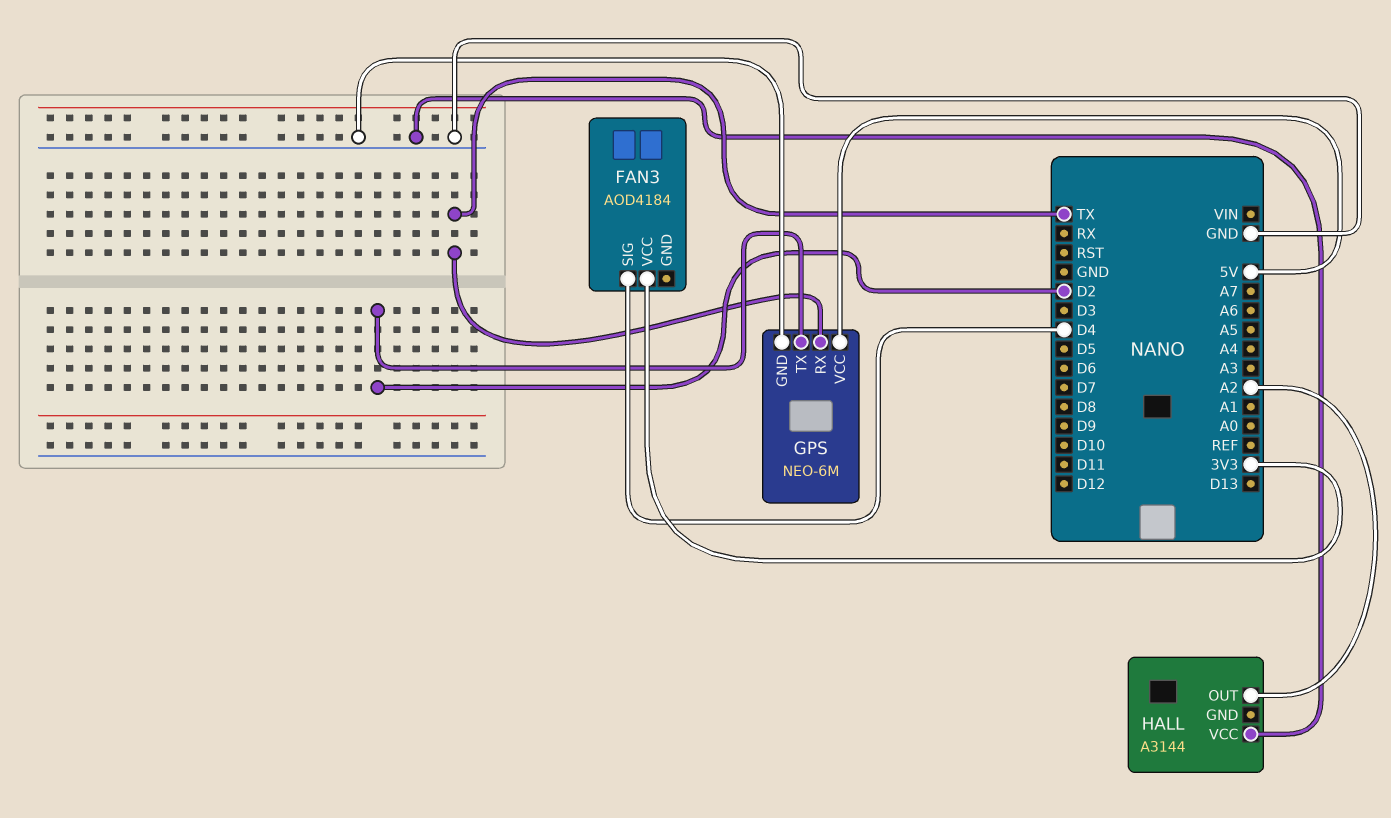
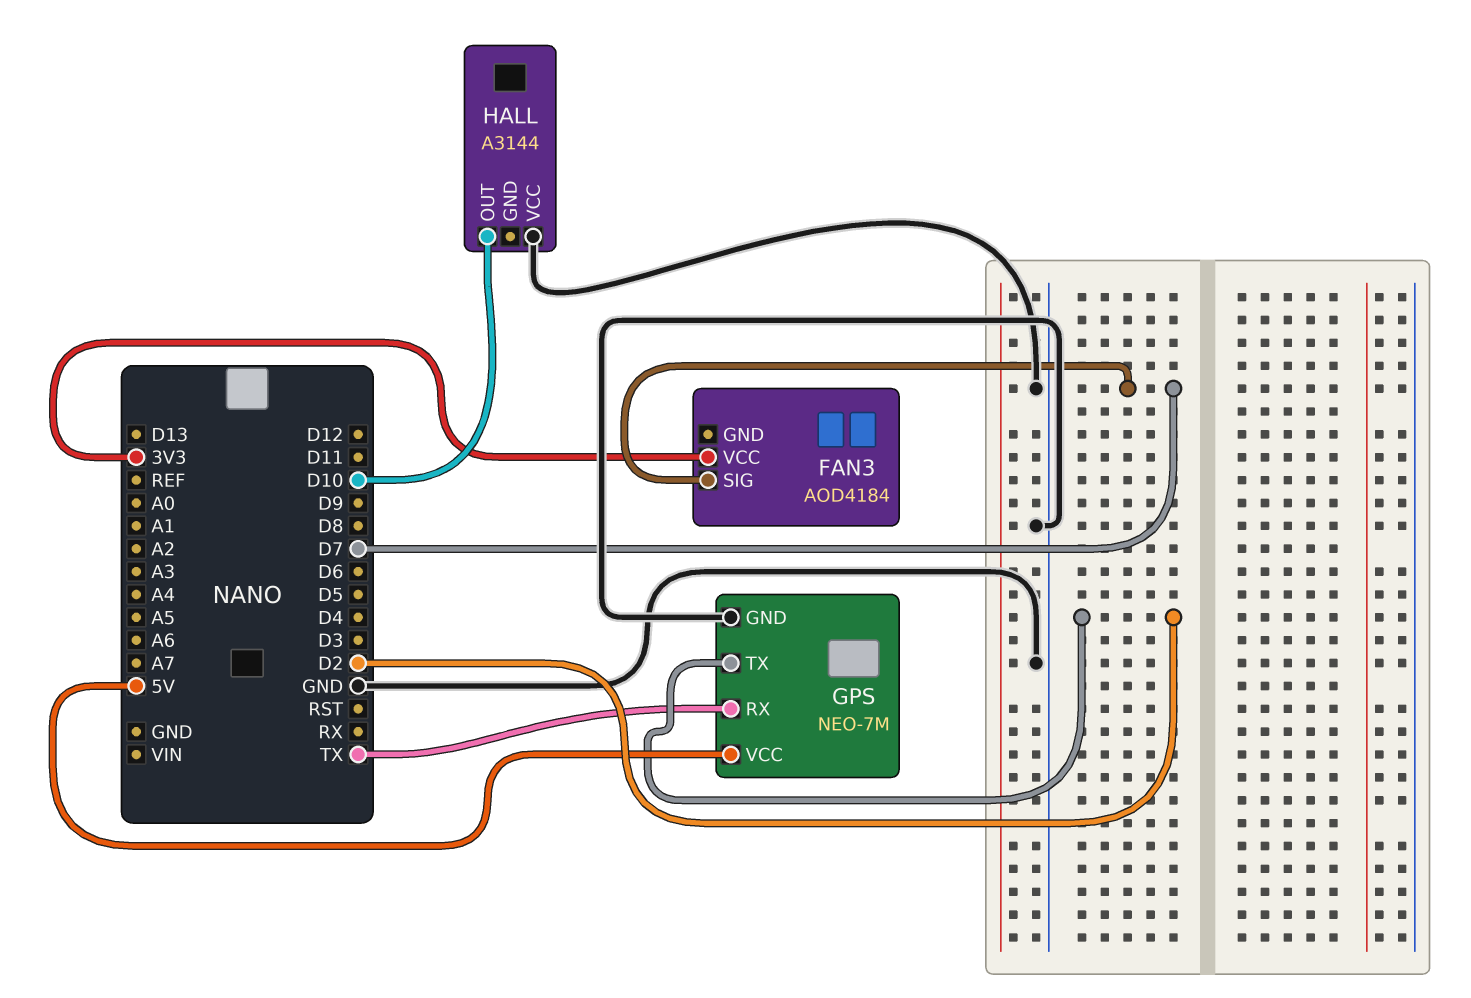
FAN3 pin SIG: D4 -> D7
GPS: NEO-6M -> NEO-7M
HALL pin OUT: A2 -> D10

